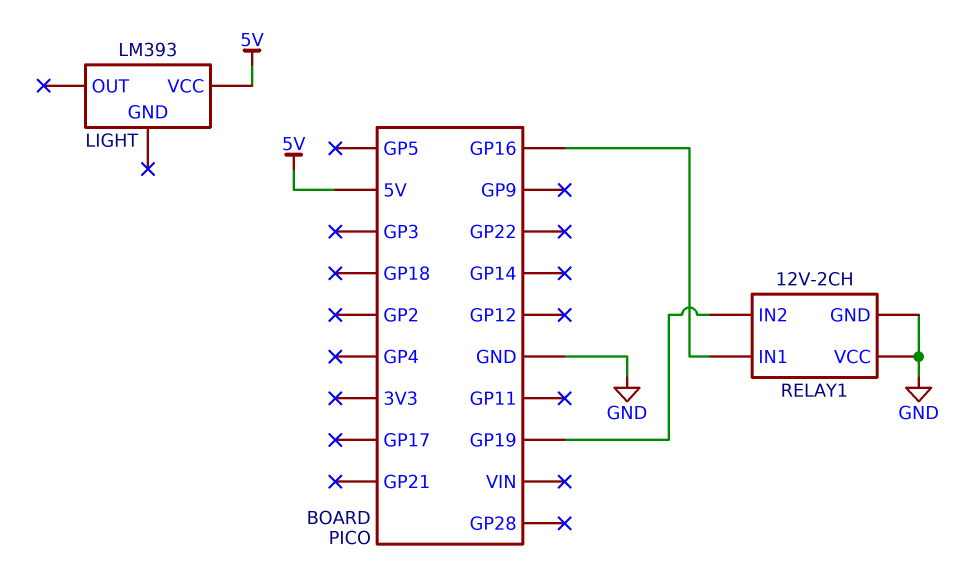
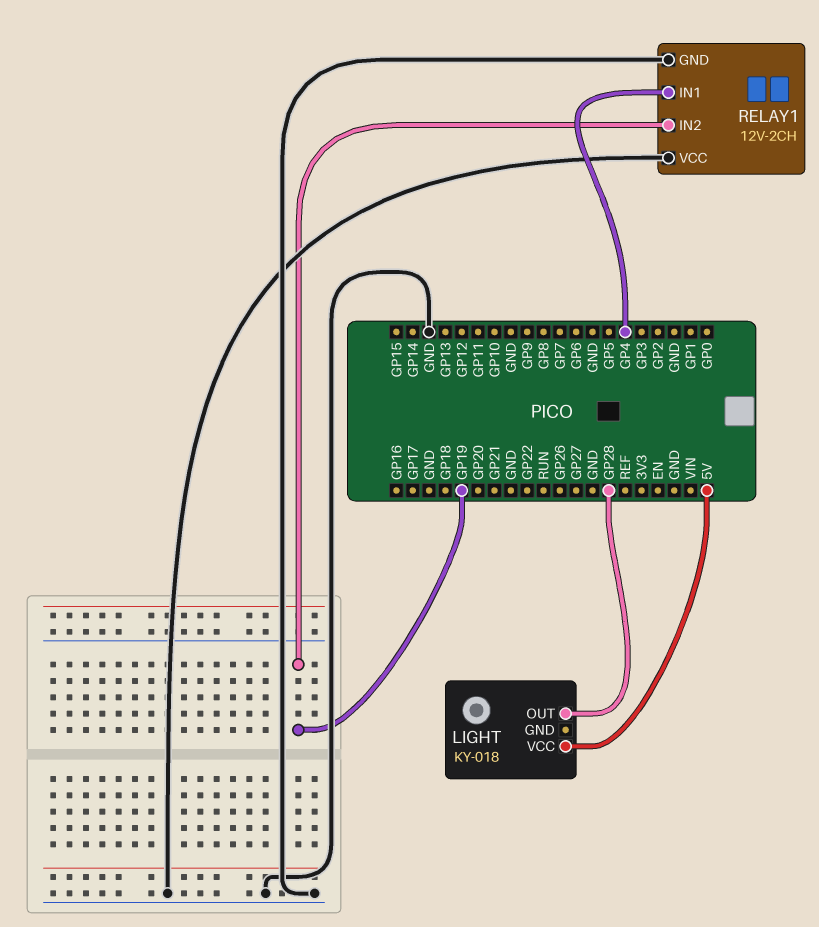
LIGHT: LM393 -> KY-018
LIGHT pin OUT: none -> GP28
RELAY1 pin IN1: GP16 -> GP4

